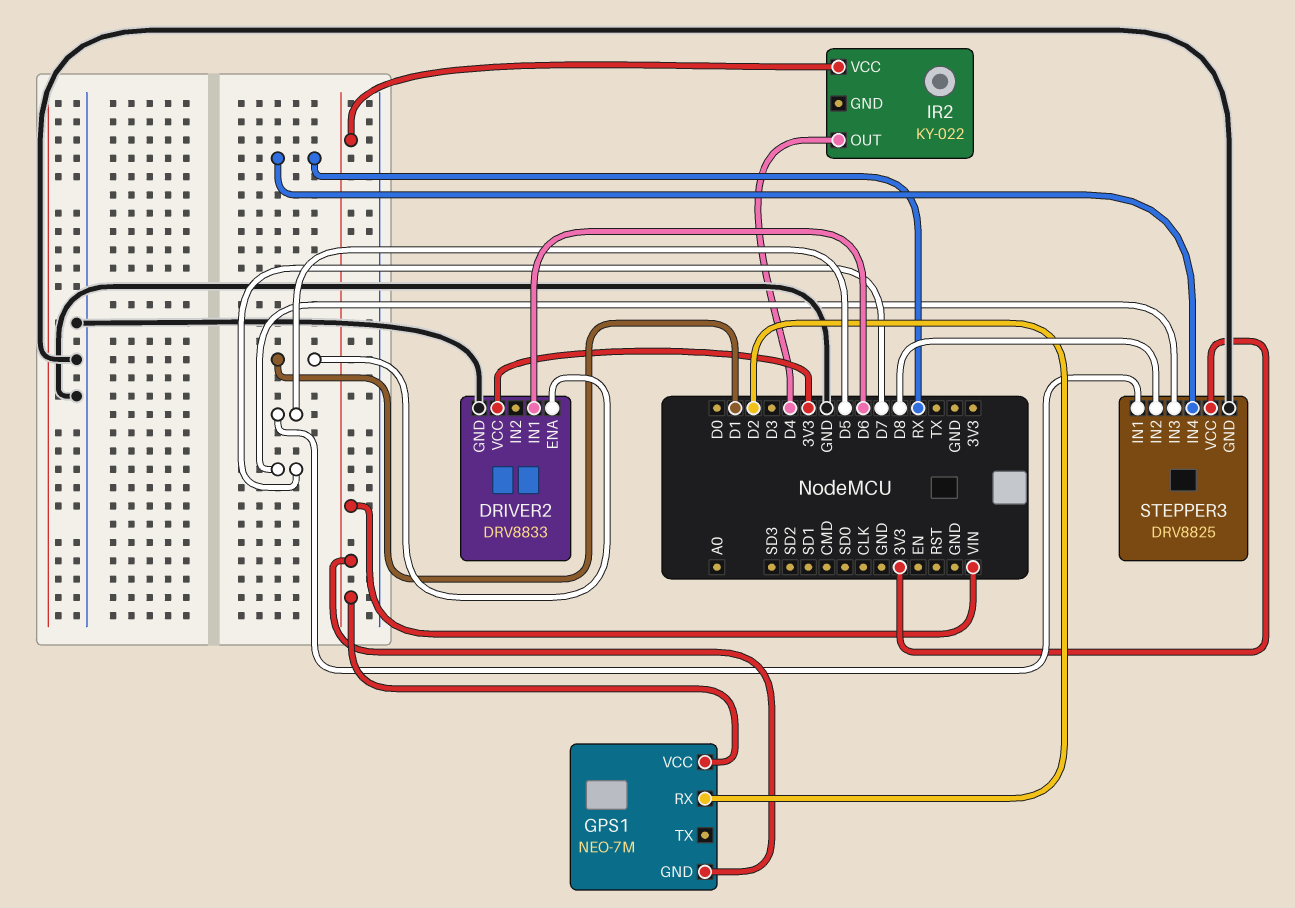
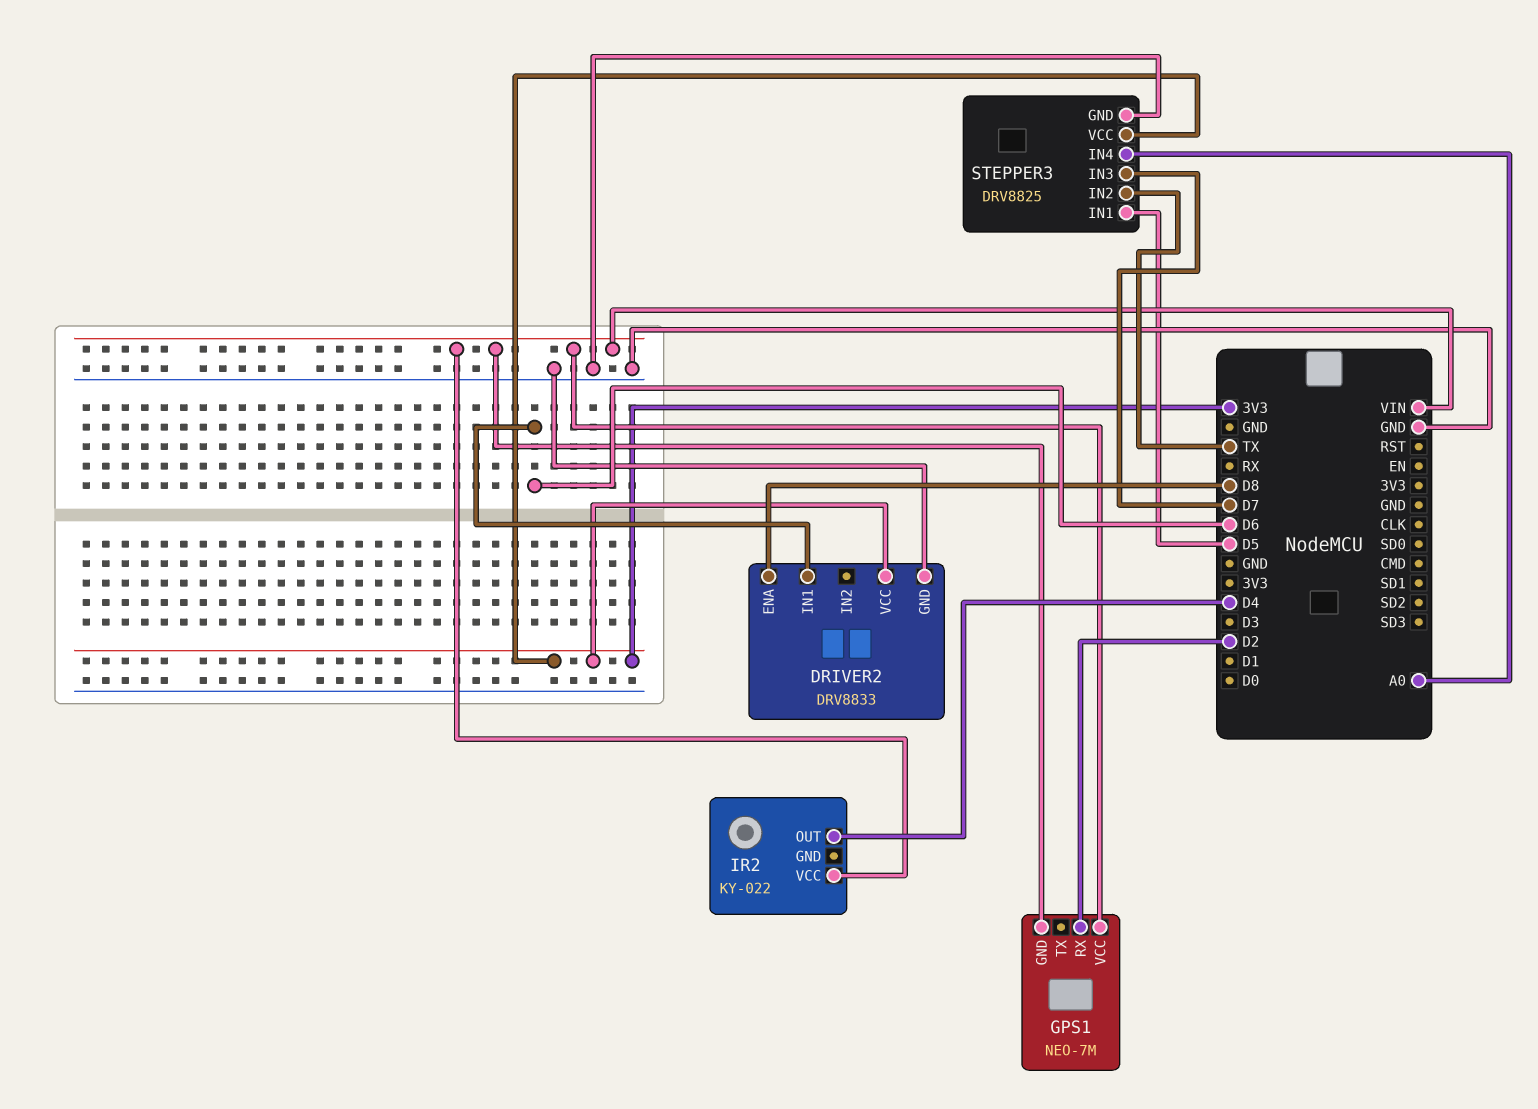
DRIVER2 pin ENA: D1 -> D8
STEPPER3 pin IN2: D8 -> TX
STEPPER3 pin IN4: RX -> A0

